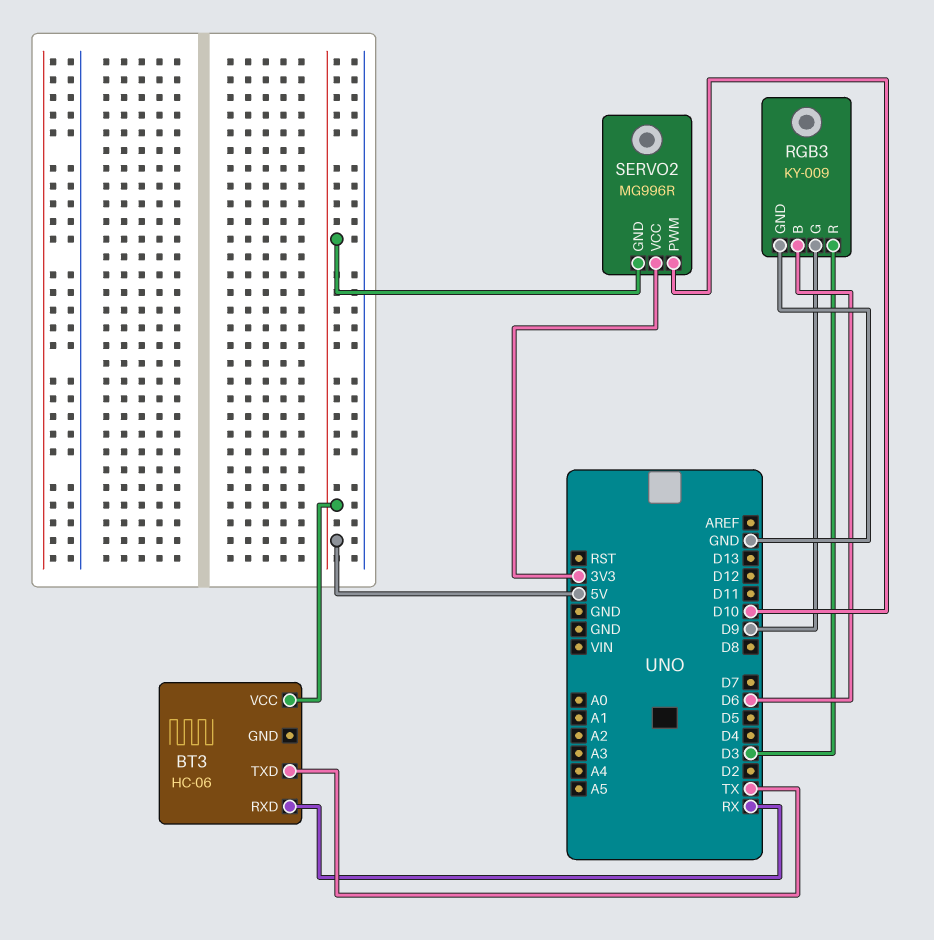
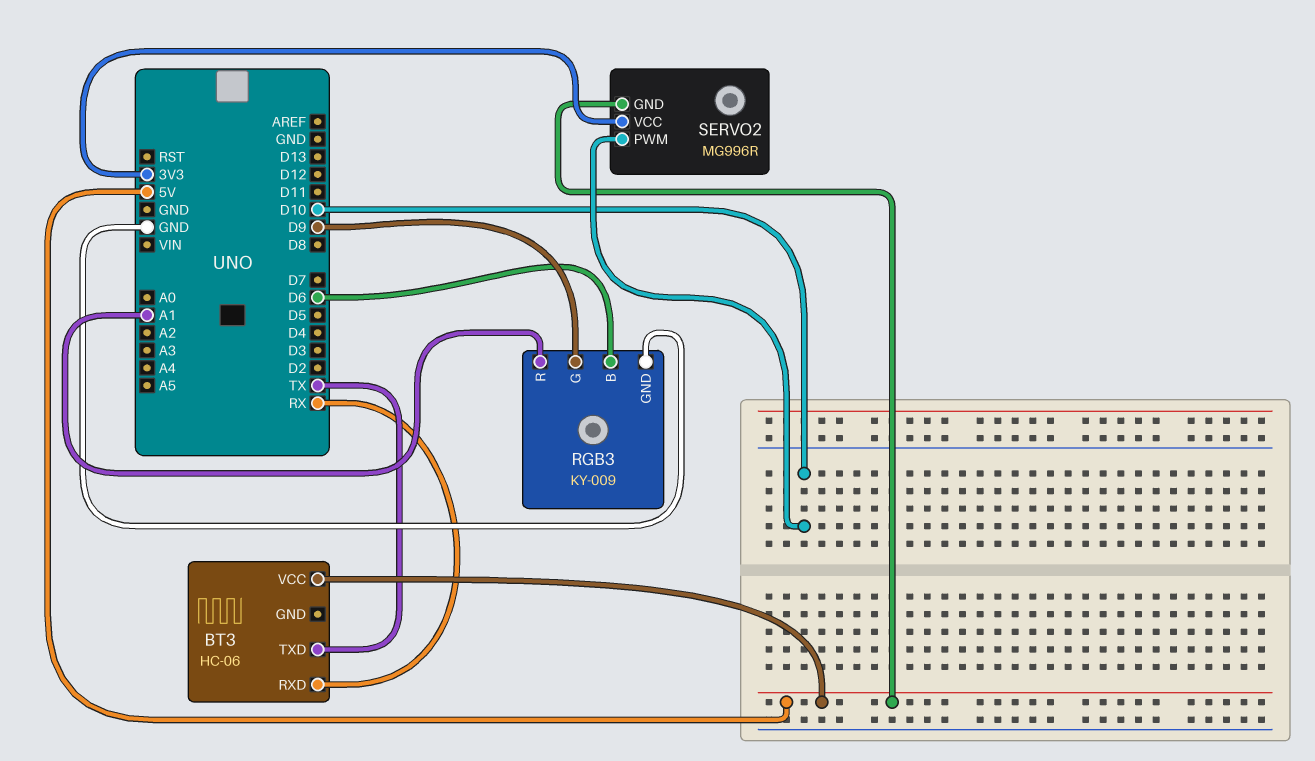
RGB3 pin R: D3 -> A1

